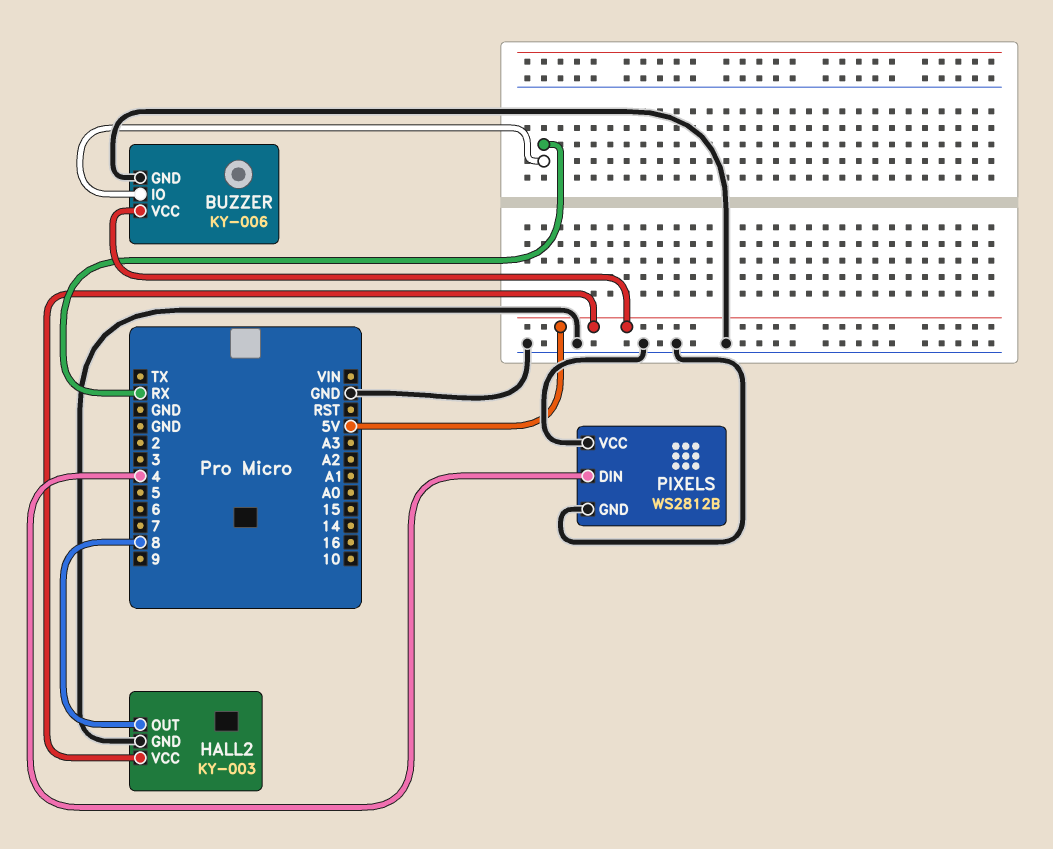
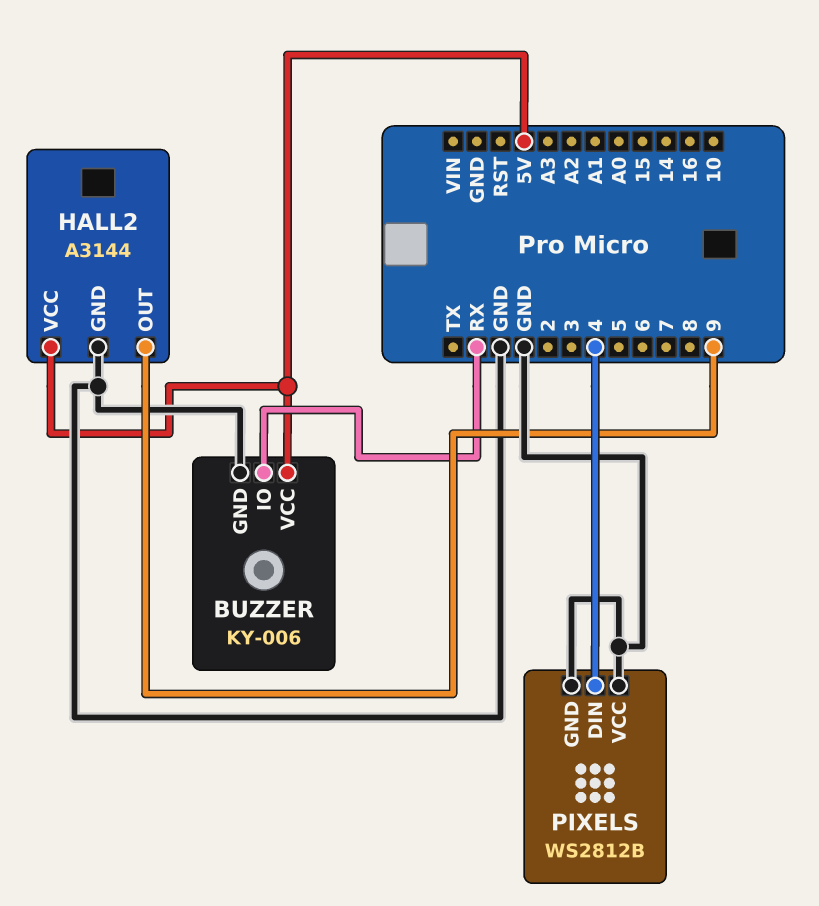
HALL2: KY-003 -> A3144
HALL2 pin OUT: 8 -> 9

